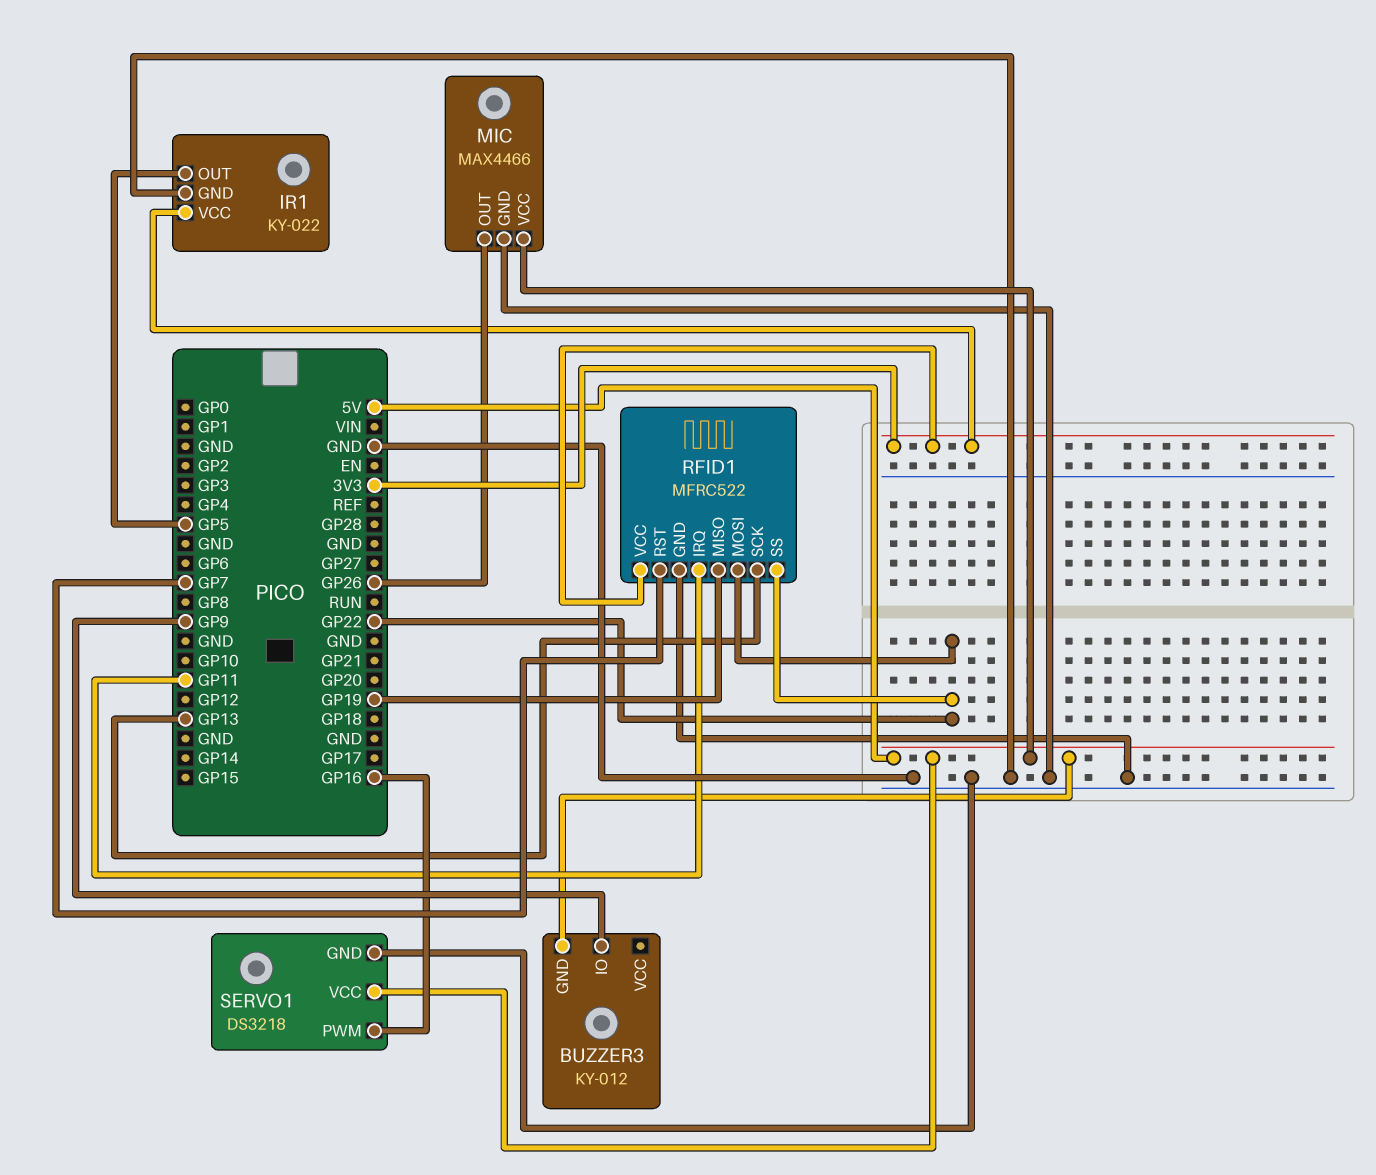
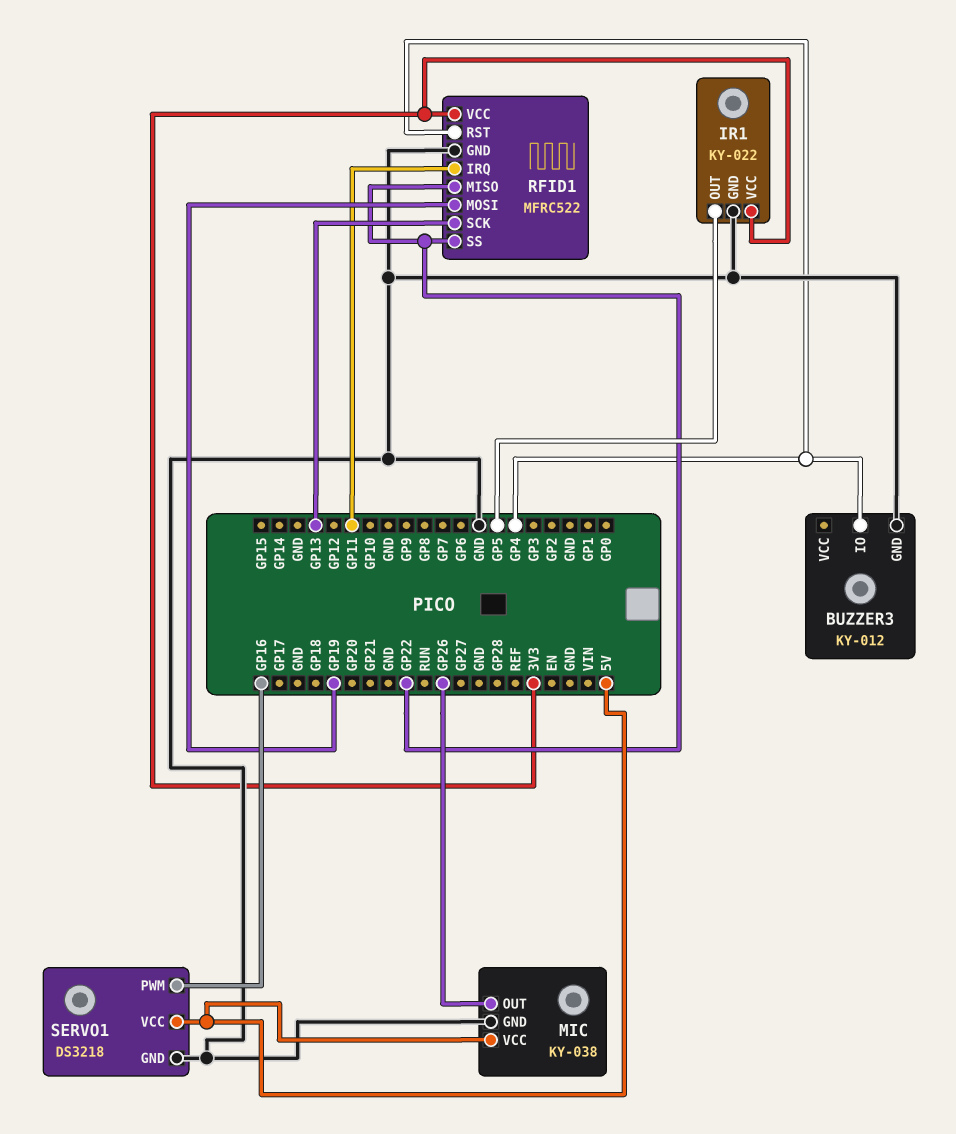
BUZZER3 pin GND: 5V -> GND
BUZZER3 pin IO: GP9 -> GP4
MIC: MAX4466 -> KY-038
RFID1 pin MISO: GP19 -> GP22
RFID1 pin MOSI: GP22 -> GP19
RFID1 pin RST: GP7 -> GP4

